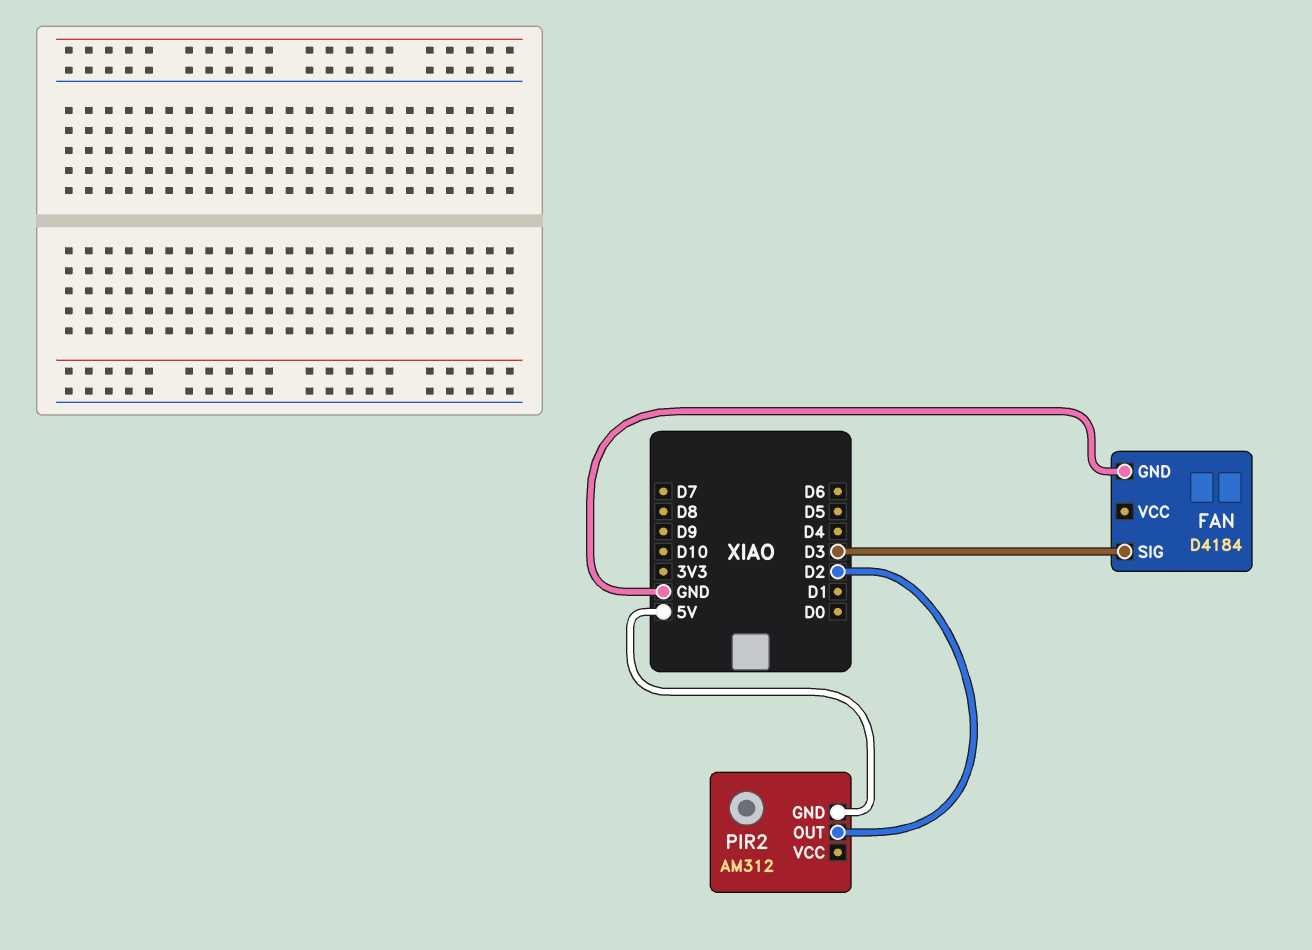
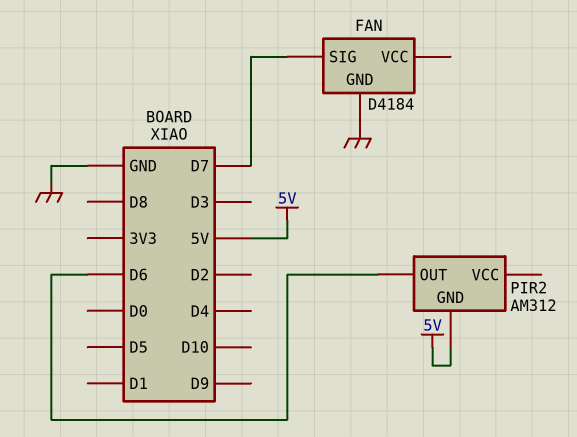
FAN pin SIG: D3 -> D7
PIR2 pin OUT: D2 -> D6

